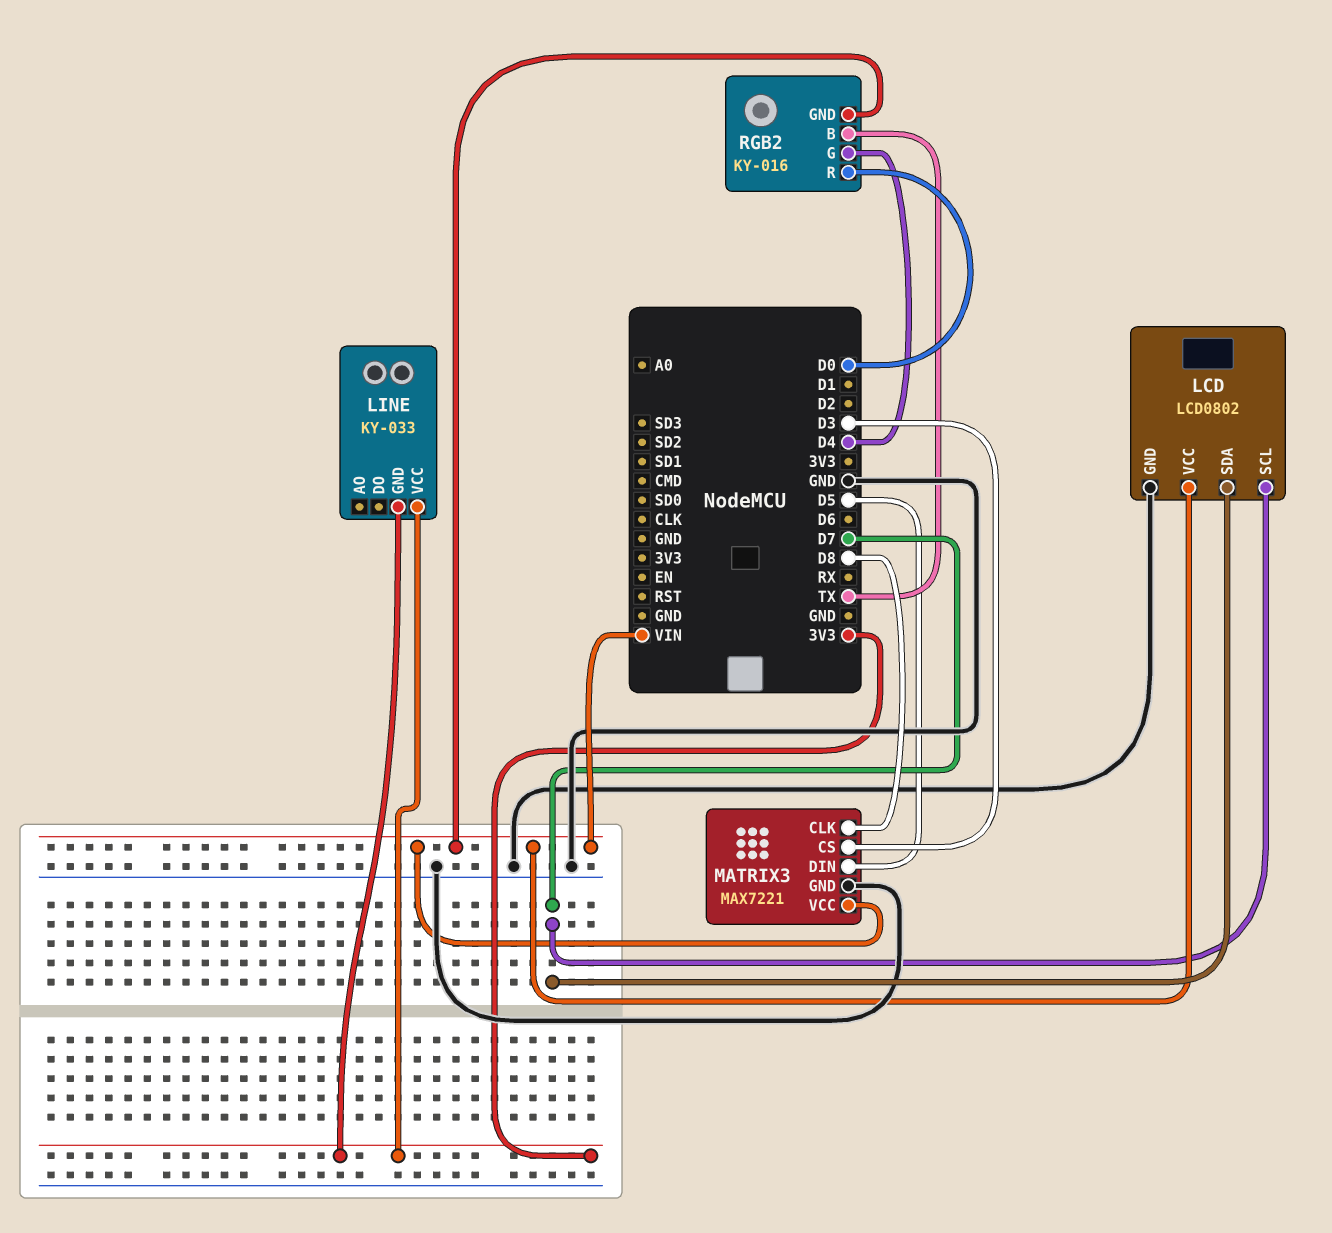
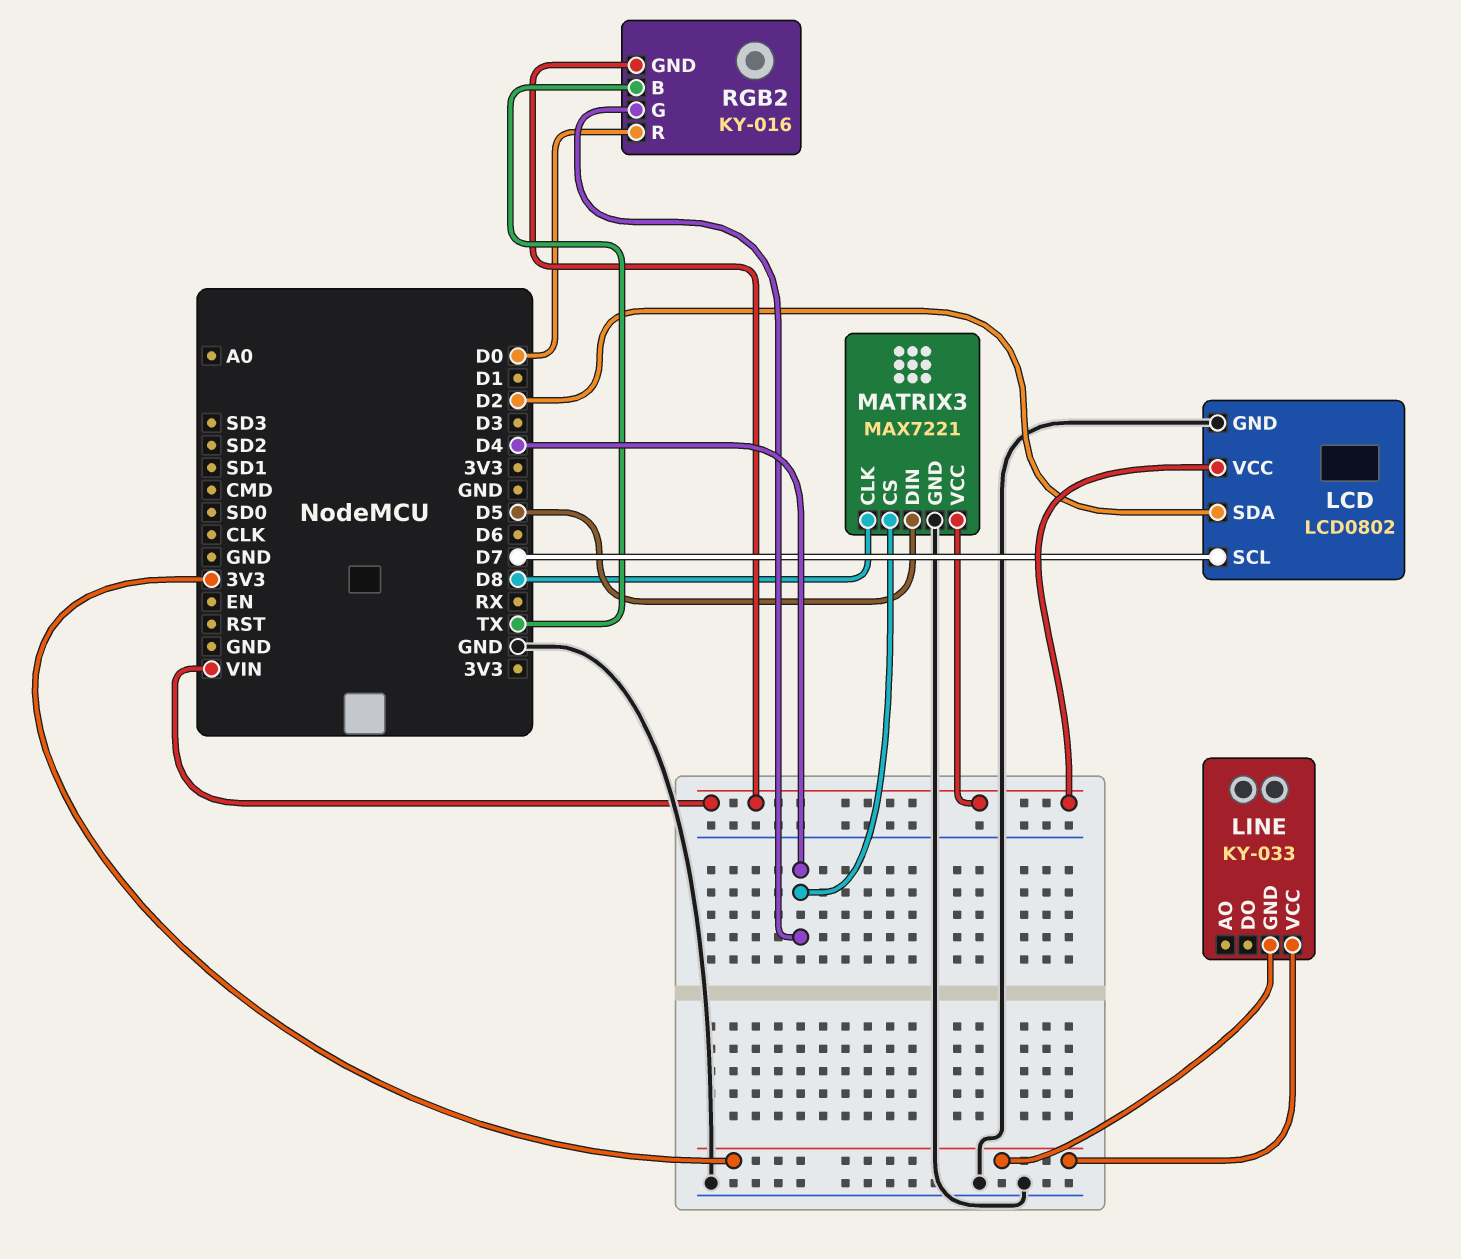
LCD pin SDA: D7 -> D2
MATRIX3 pin CS: D3 -> D4

